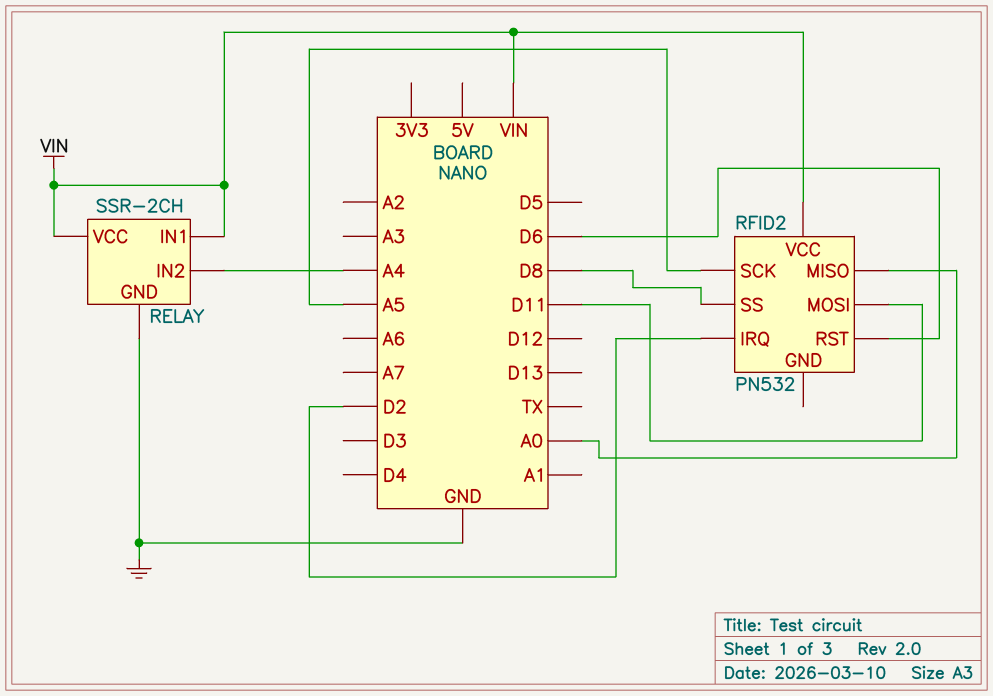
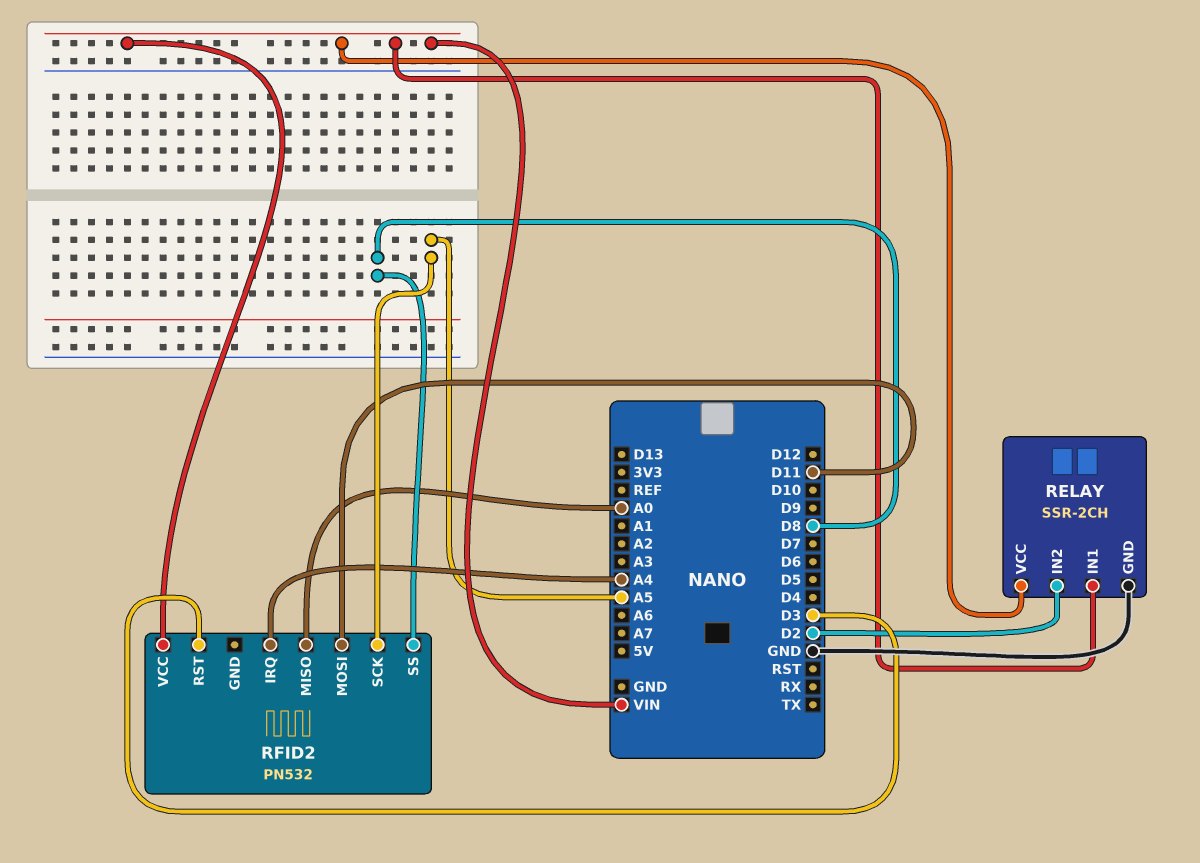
RELAY pin IN2: A4 -> D2
RFID2 pin IRQ: D2 -> A4
RFID2 pin RST: D6 -> D3

